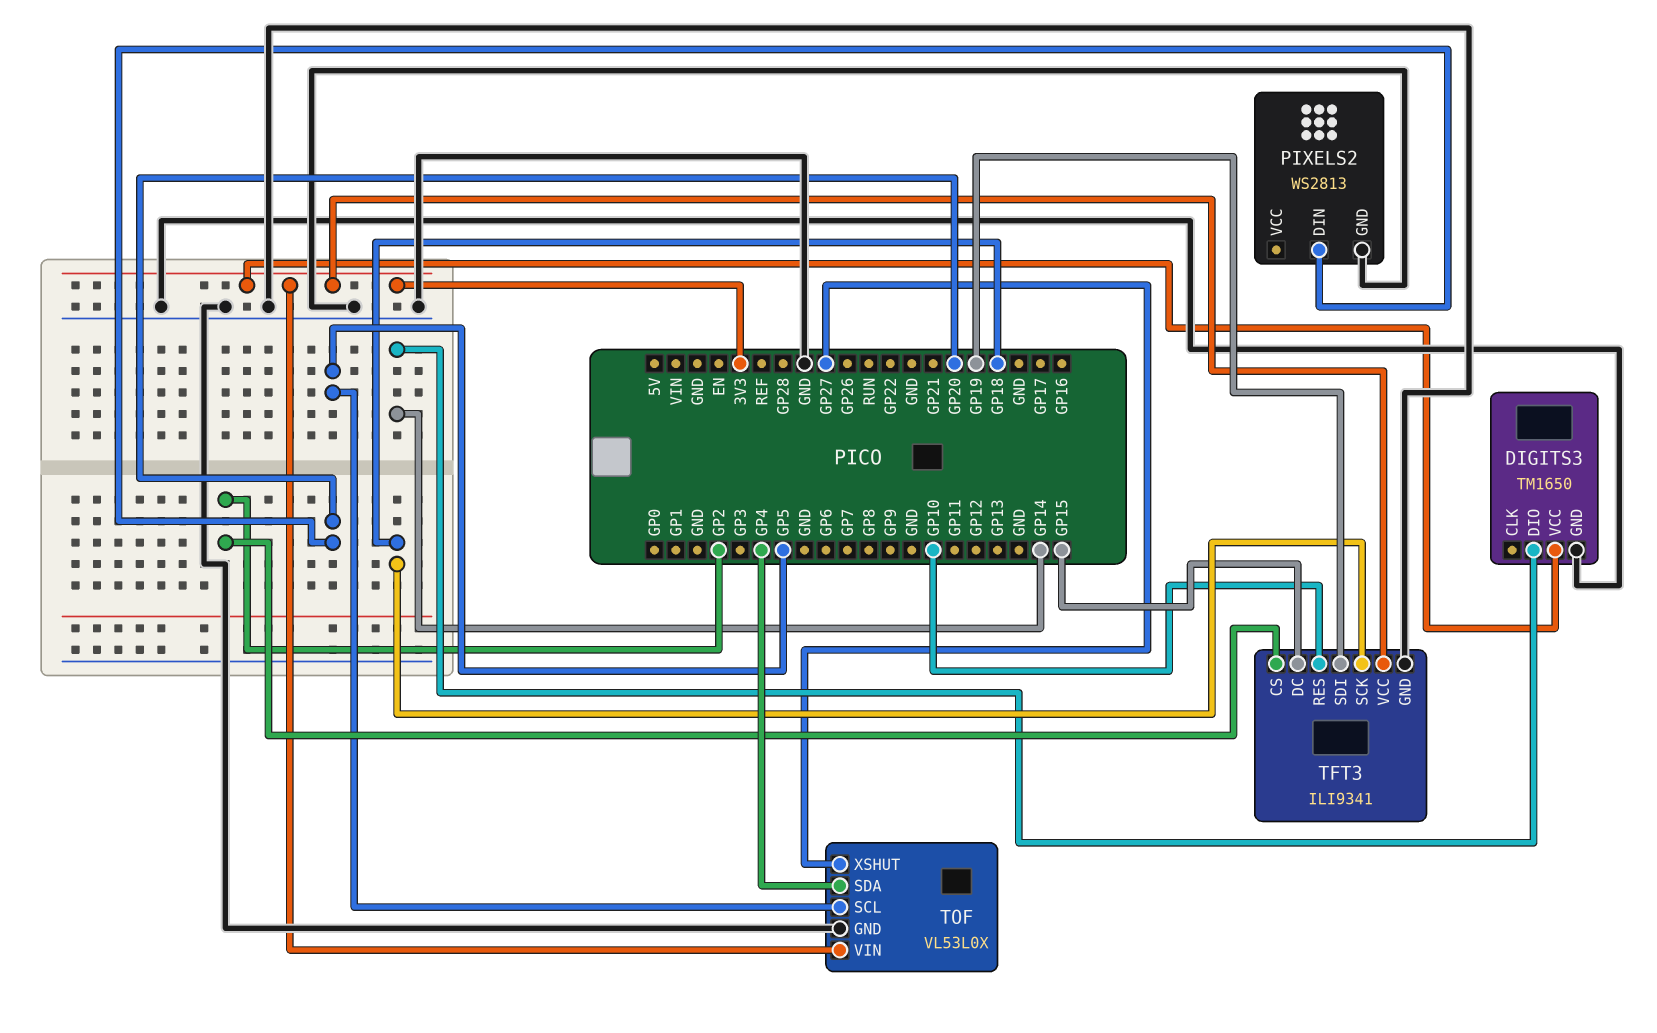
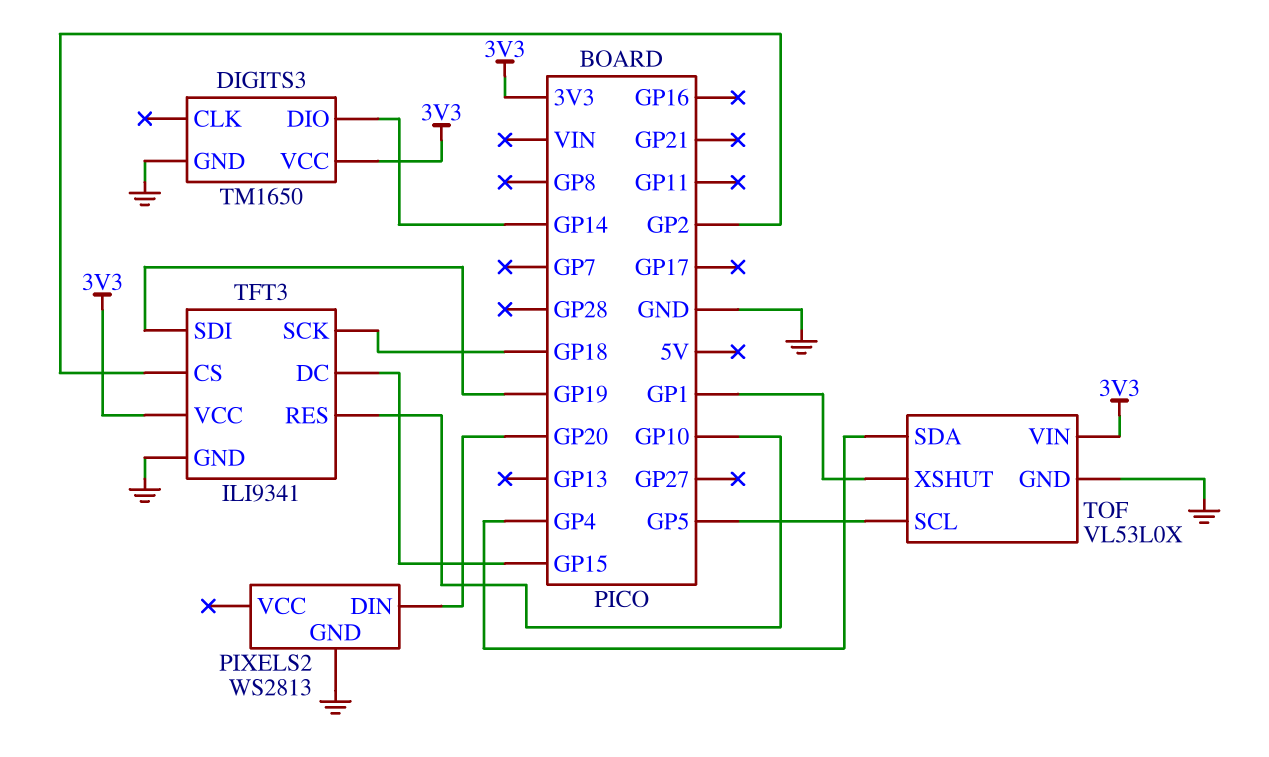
TOF pin XSHUT: GP27 -> GP1

